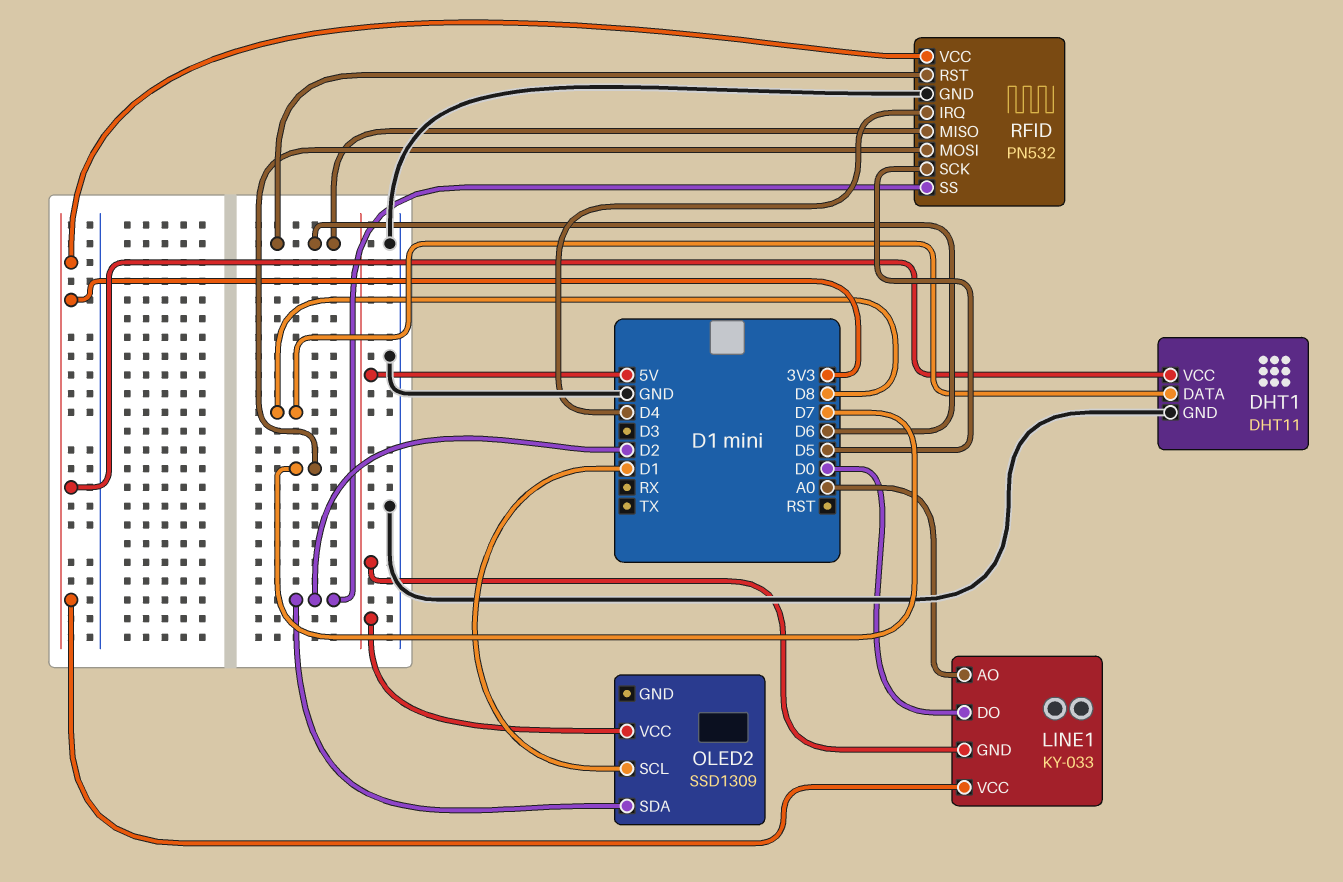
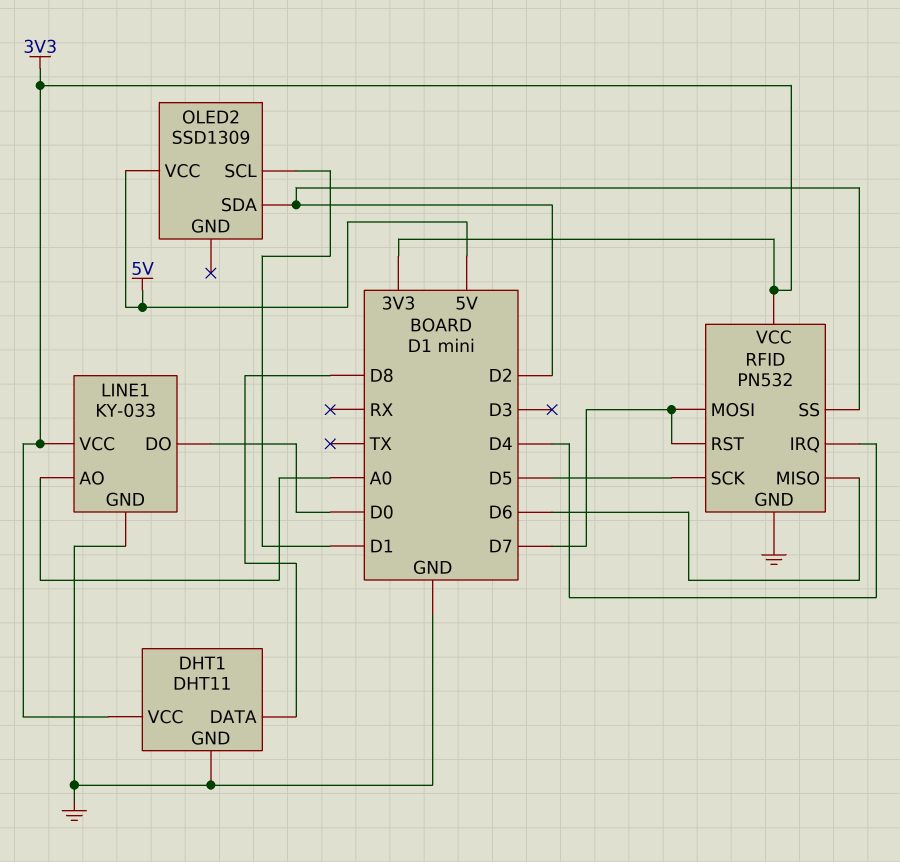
LINE1 pin GND: 5V -> GND
RFID pin RST: D6 -> D7

